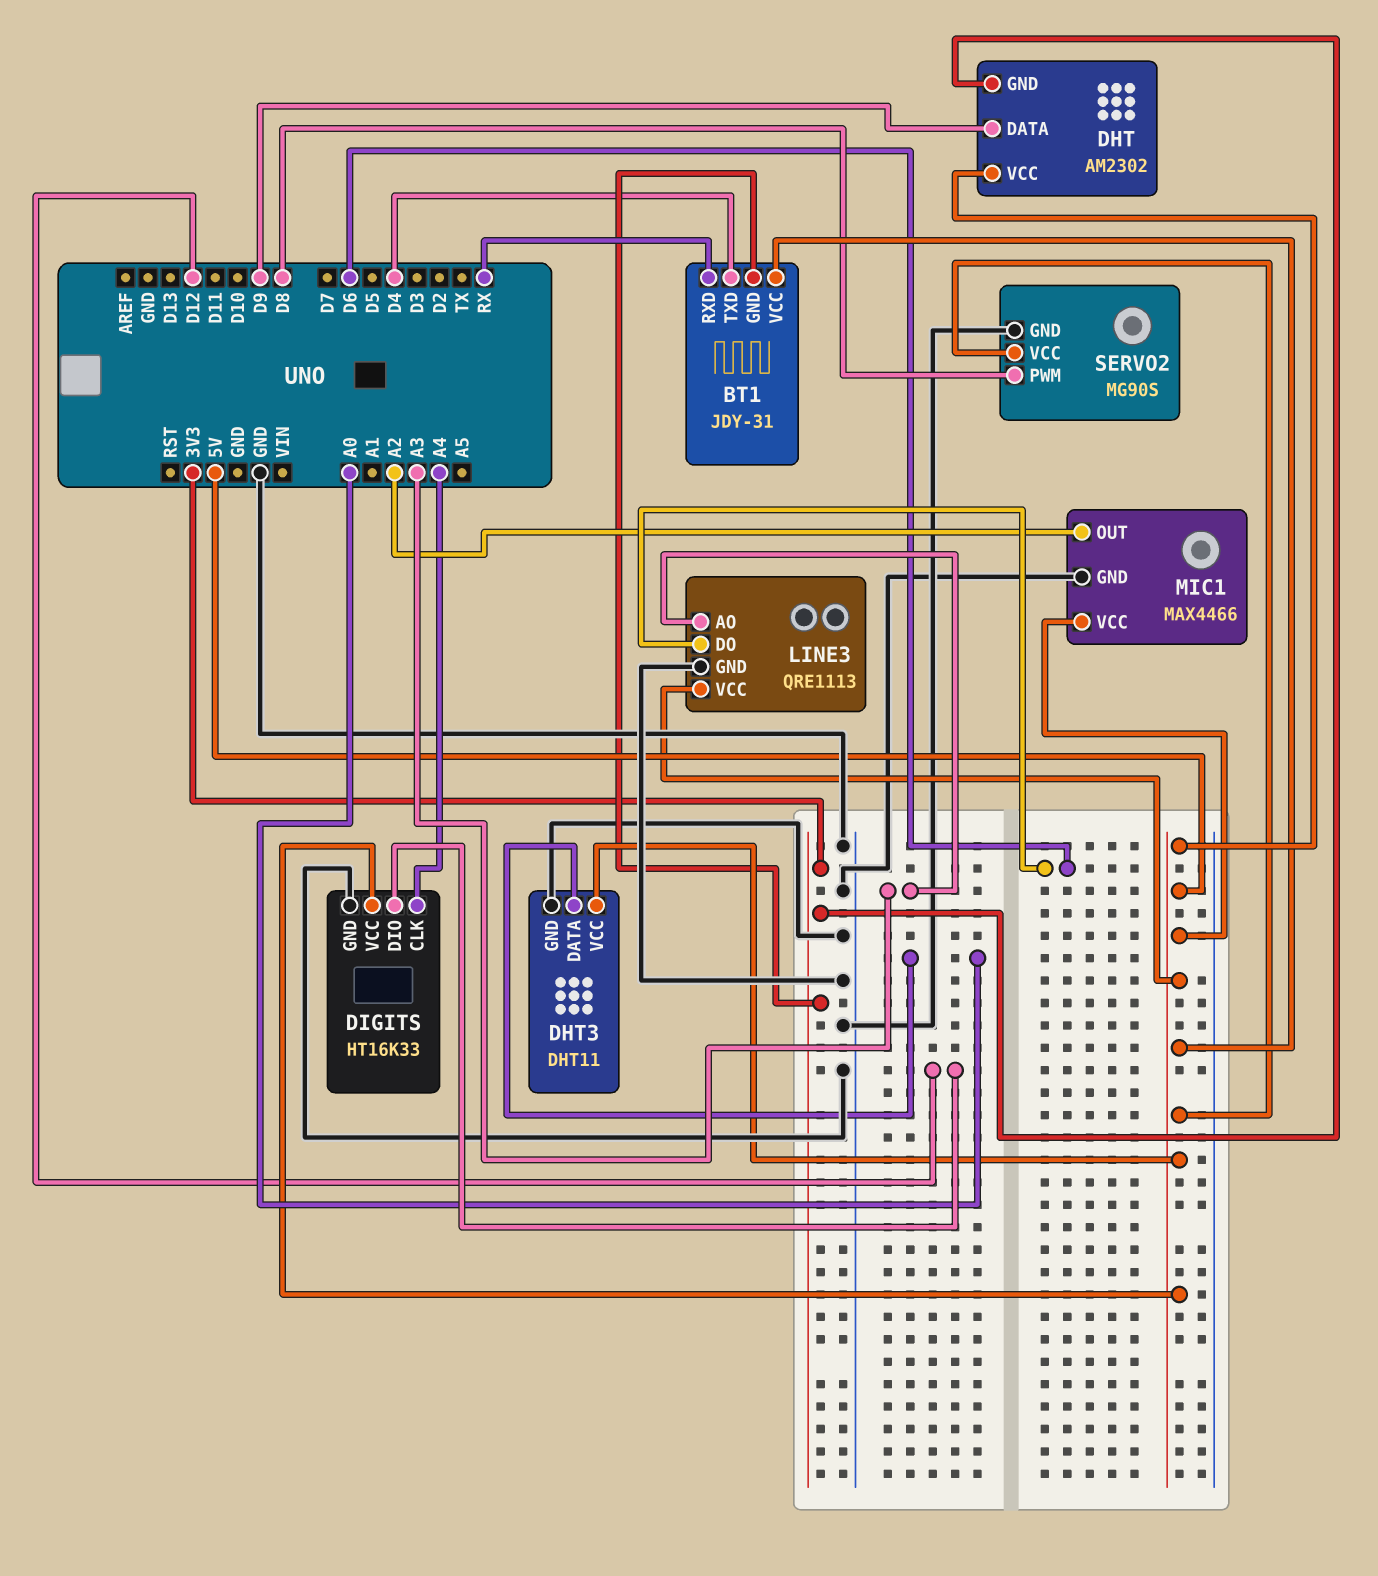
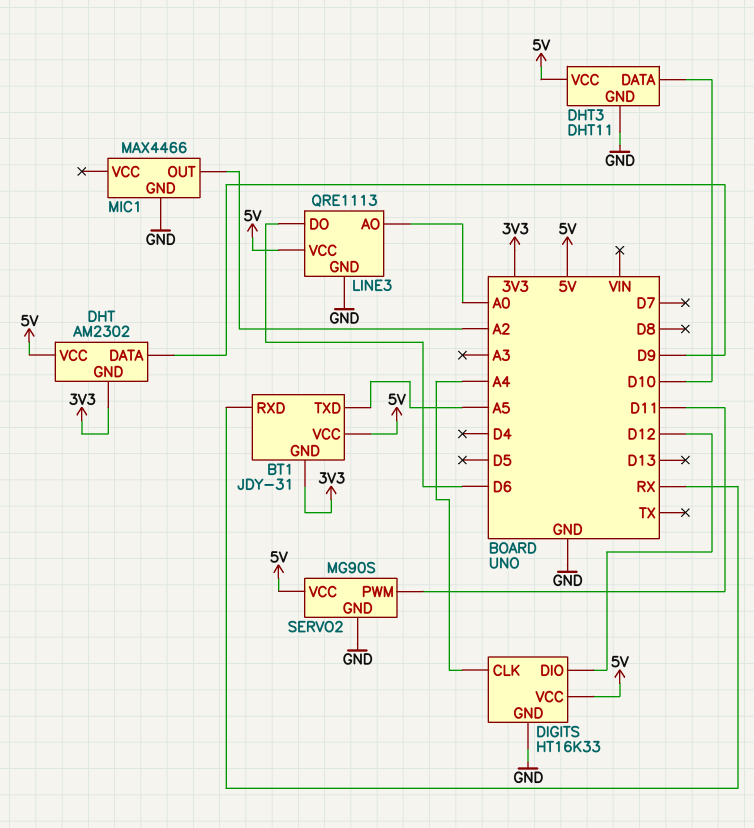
BT1 pin TXD: D4 -> A5
DHT3 pin DATA: A0 -> D10
LINE3 pin AO: A3 -> A0
MIC1 pin VCC: 5V -> none
SERVO2 pin PWM: D8 -> D11

